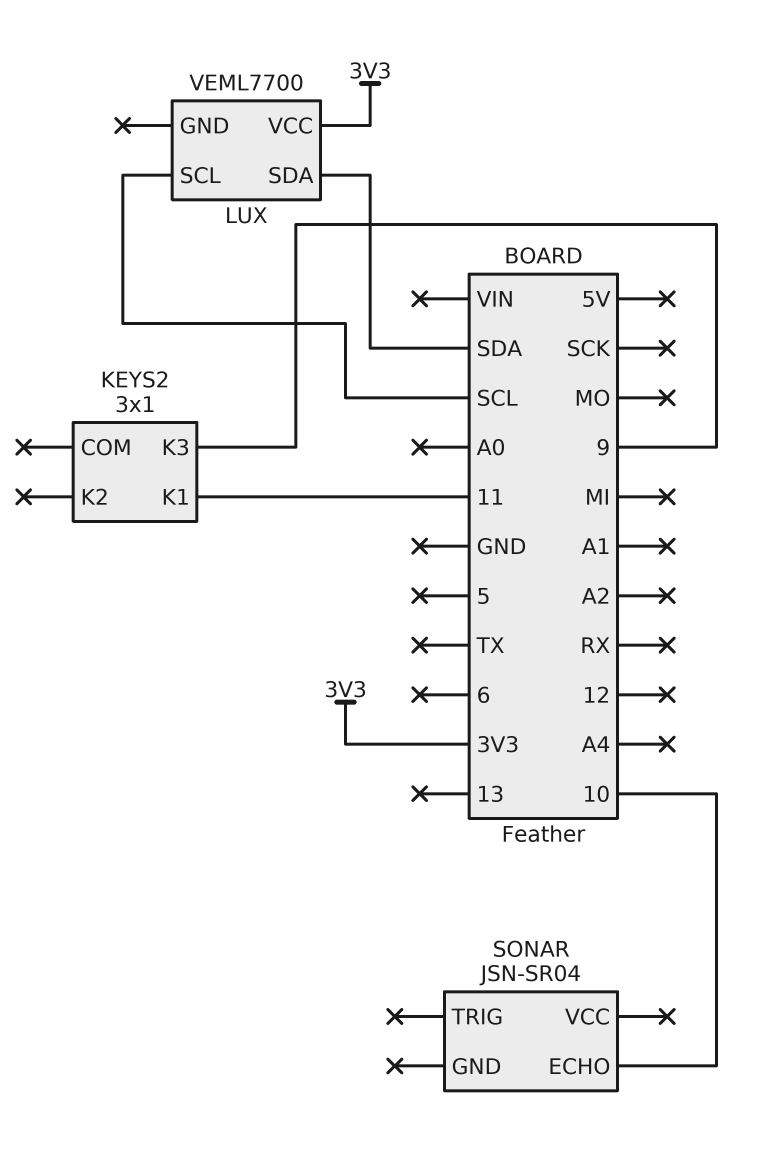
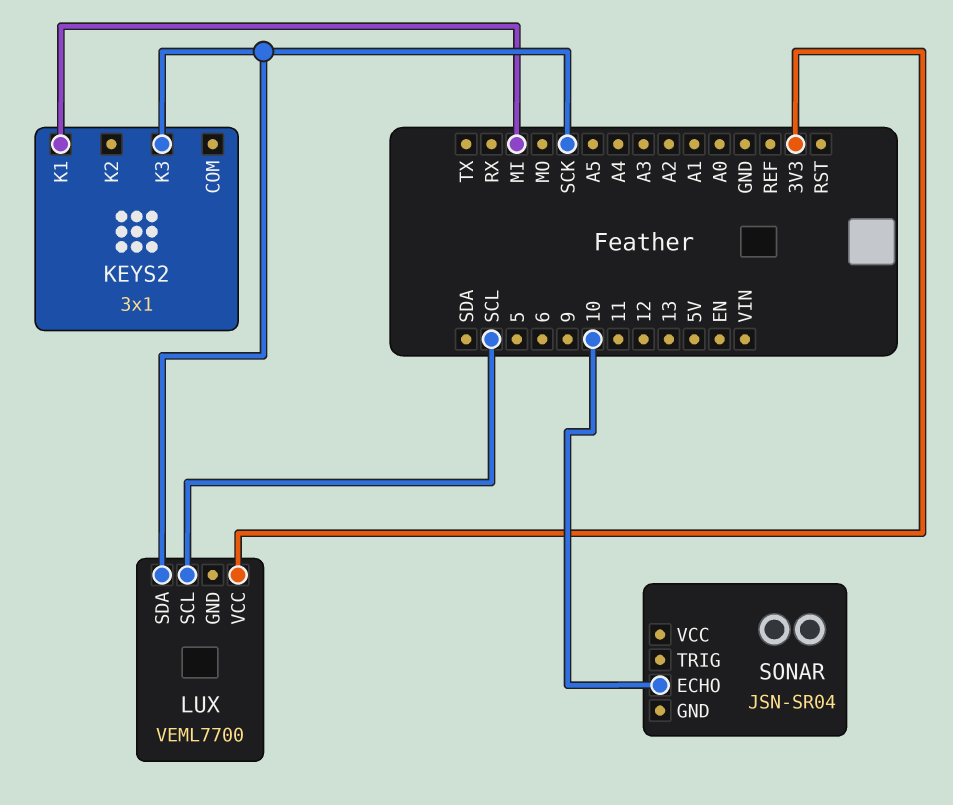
KEYS2 pin K1: 11 -> MI
KEYS2 pin K3: 9 -> SCK
LUX pin SDA: SDA -> SCK

